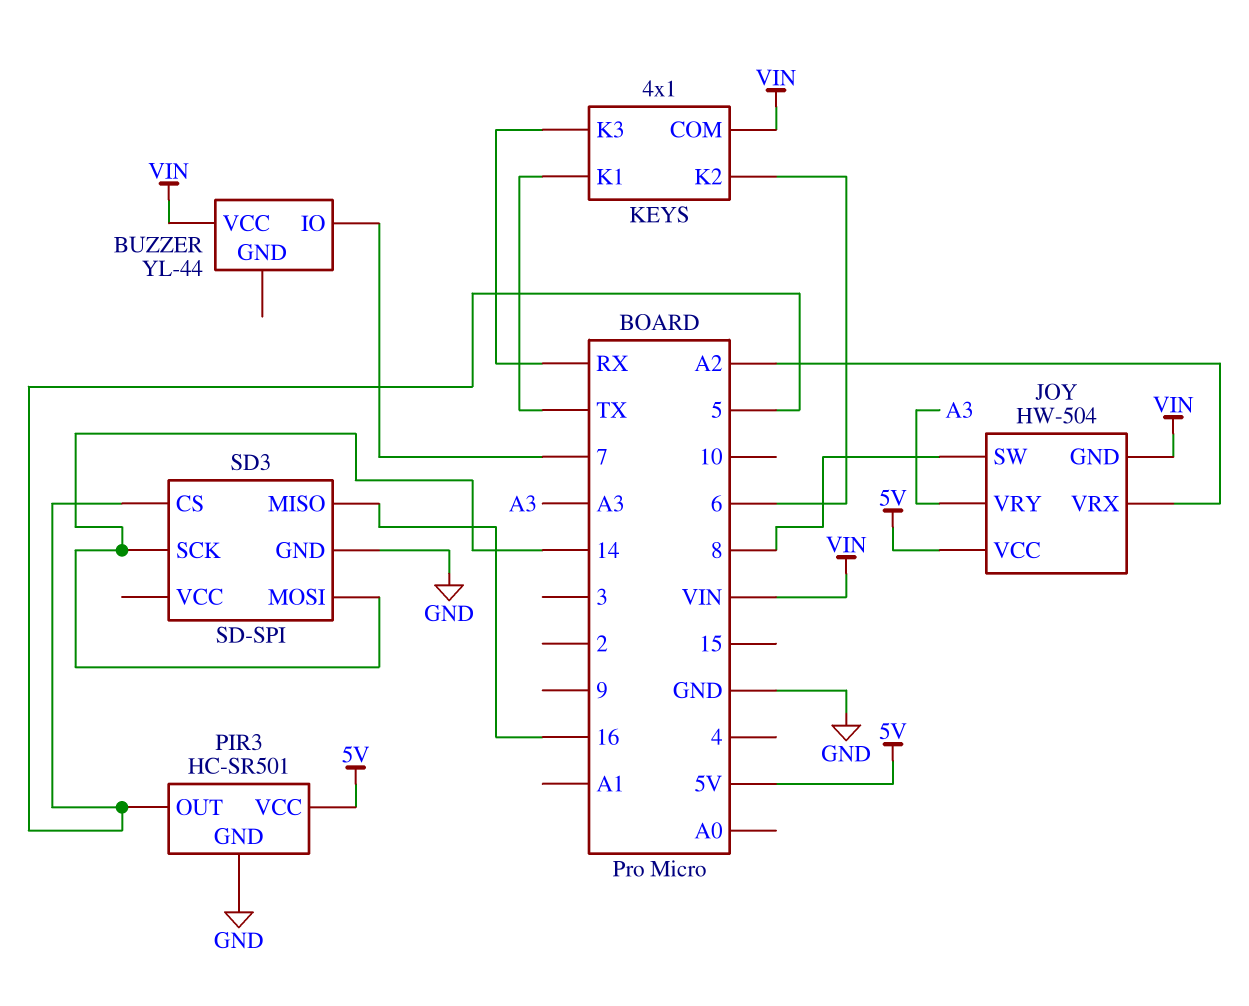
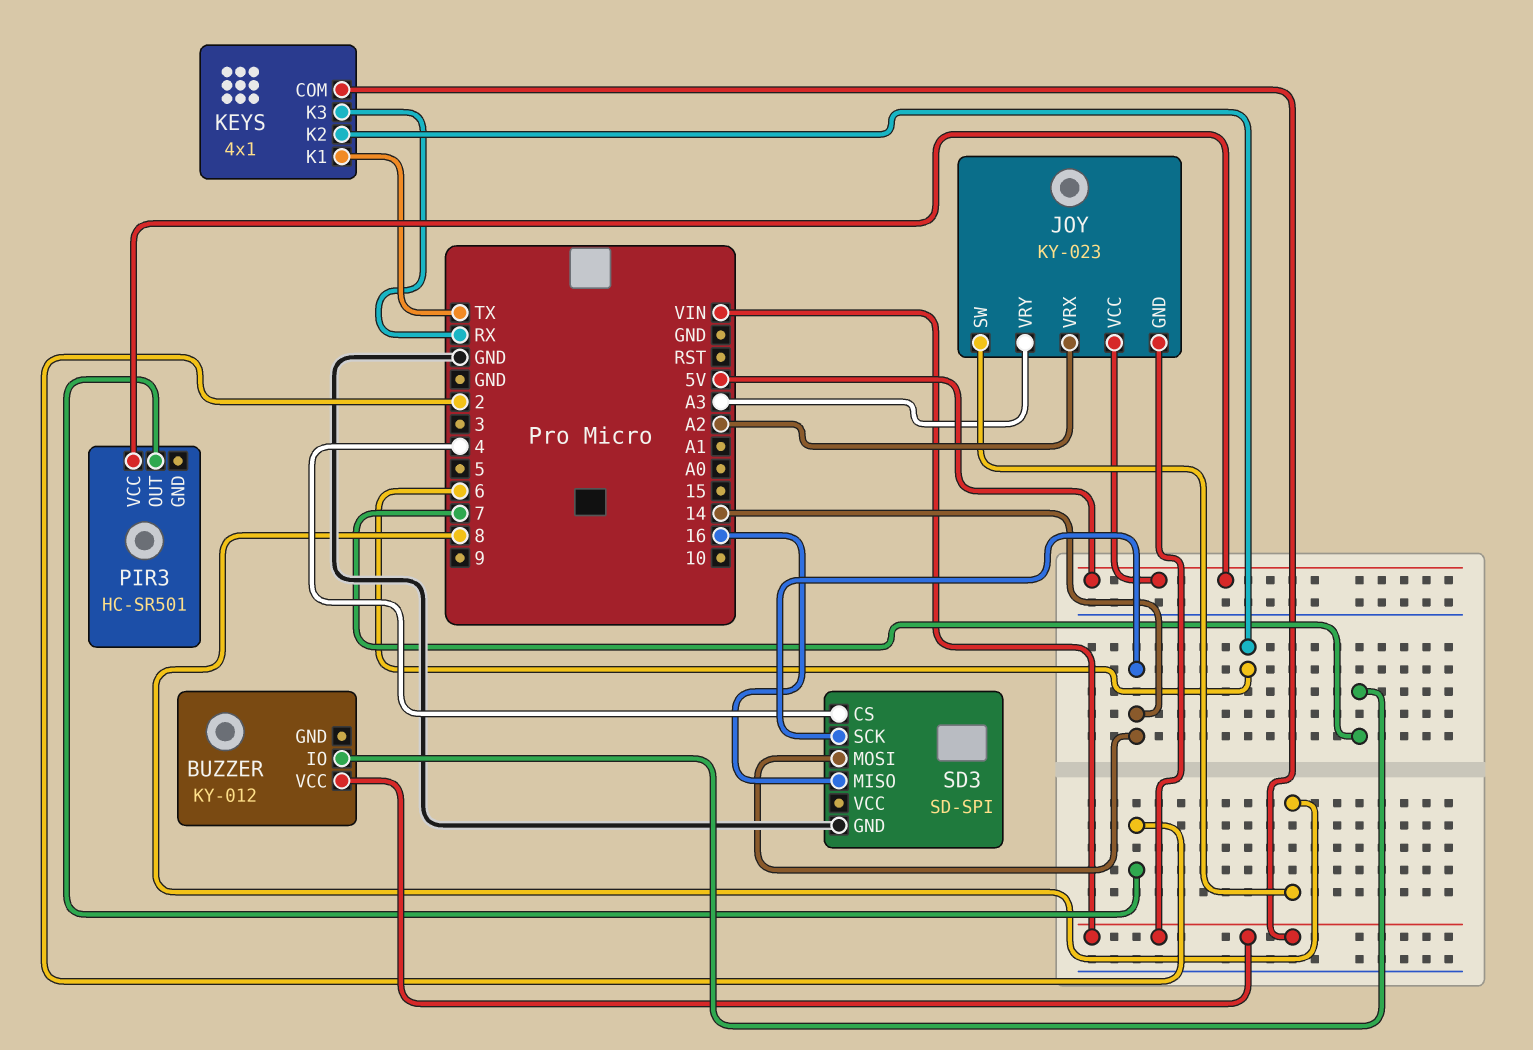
BUZZER: YL-44 -> KY-012
JOY: HW-504 -> KY-023
PIR3 pin GND: GND -> none
PIR3 pin OUT: 5 -> 2
SD3 pin CS: 5 -> 4

